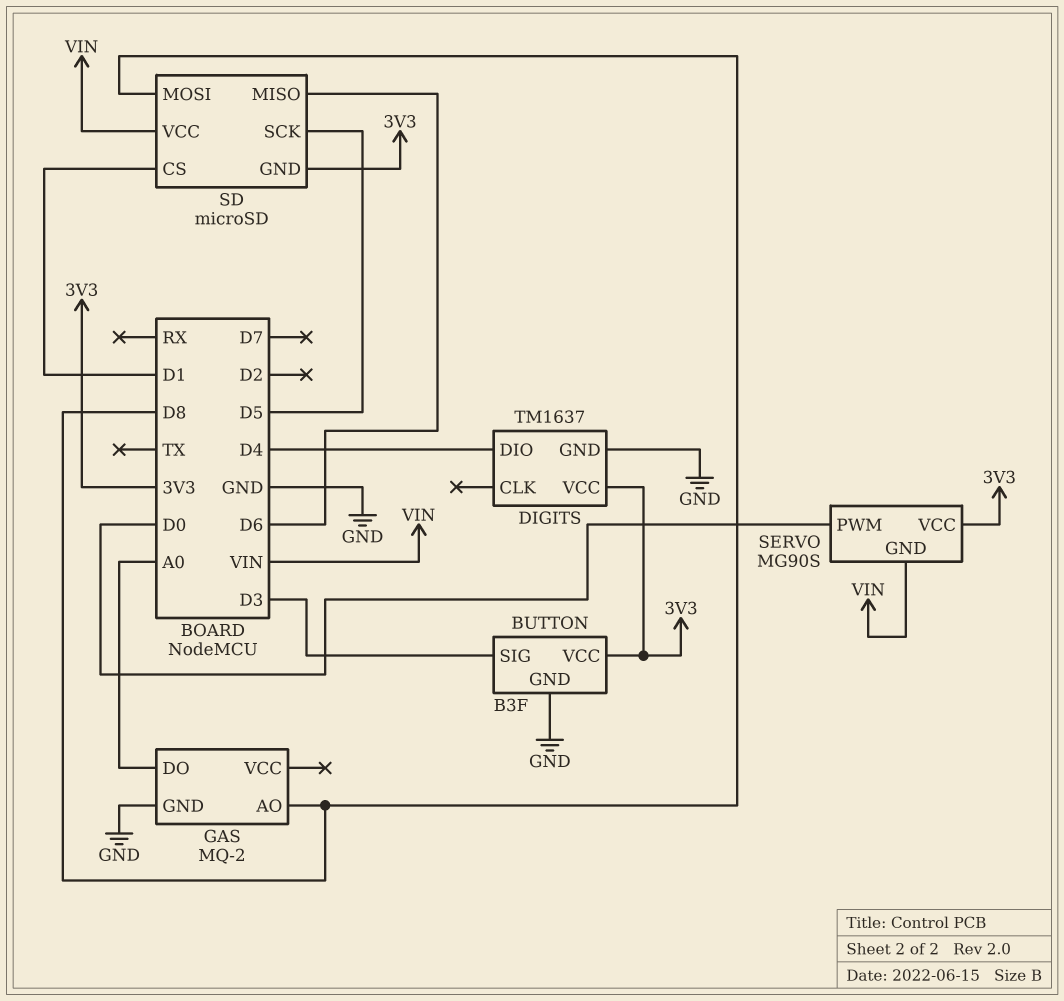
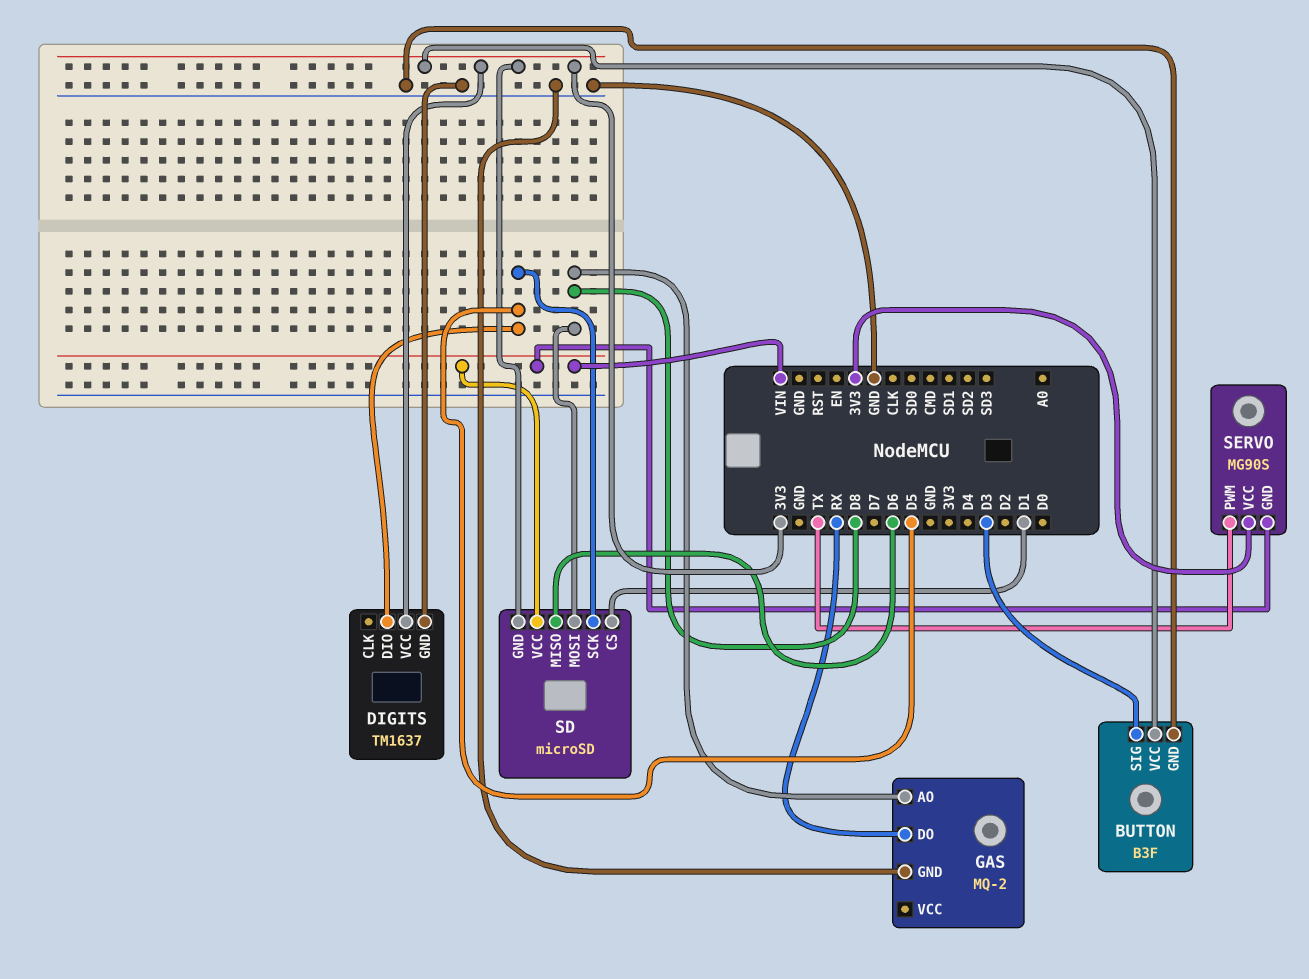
DIGITS pin DIO: D4 -> D5
GAS pin DO: A0 -> RX
SERVO pin PWM: D0 -> TX

